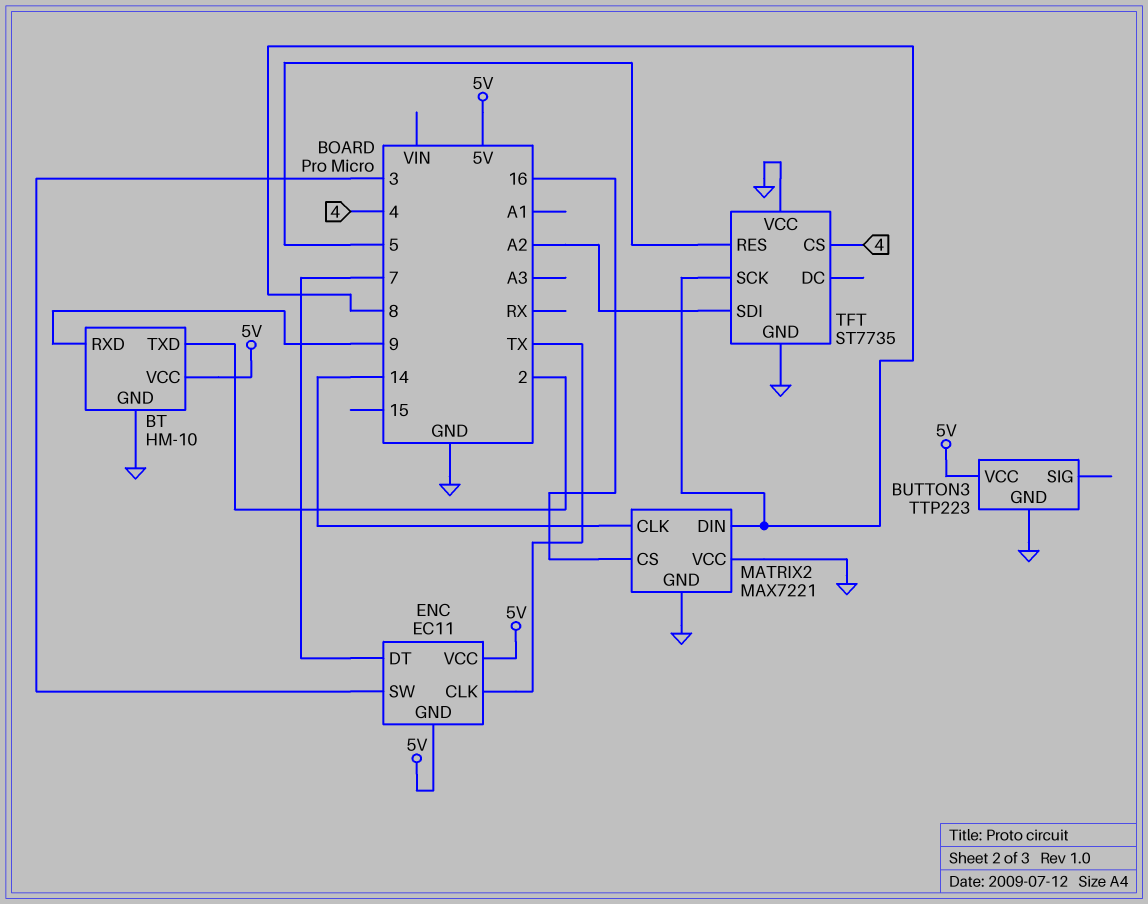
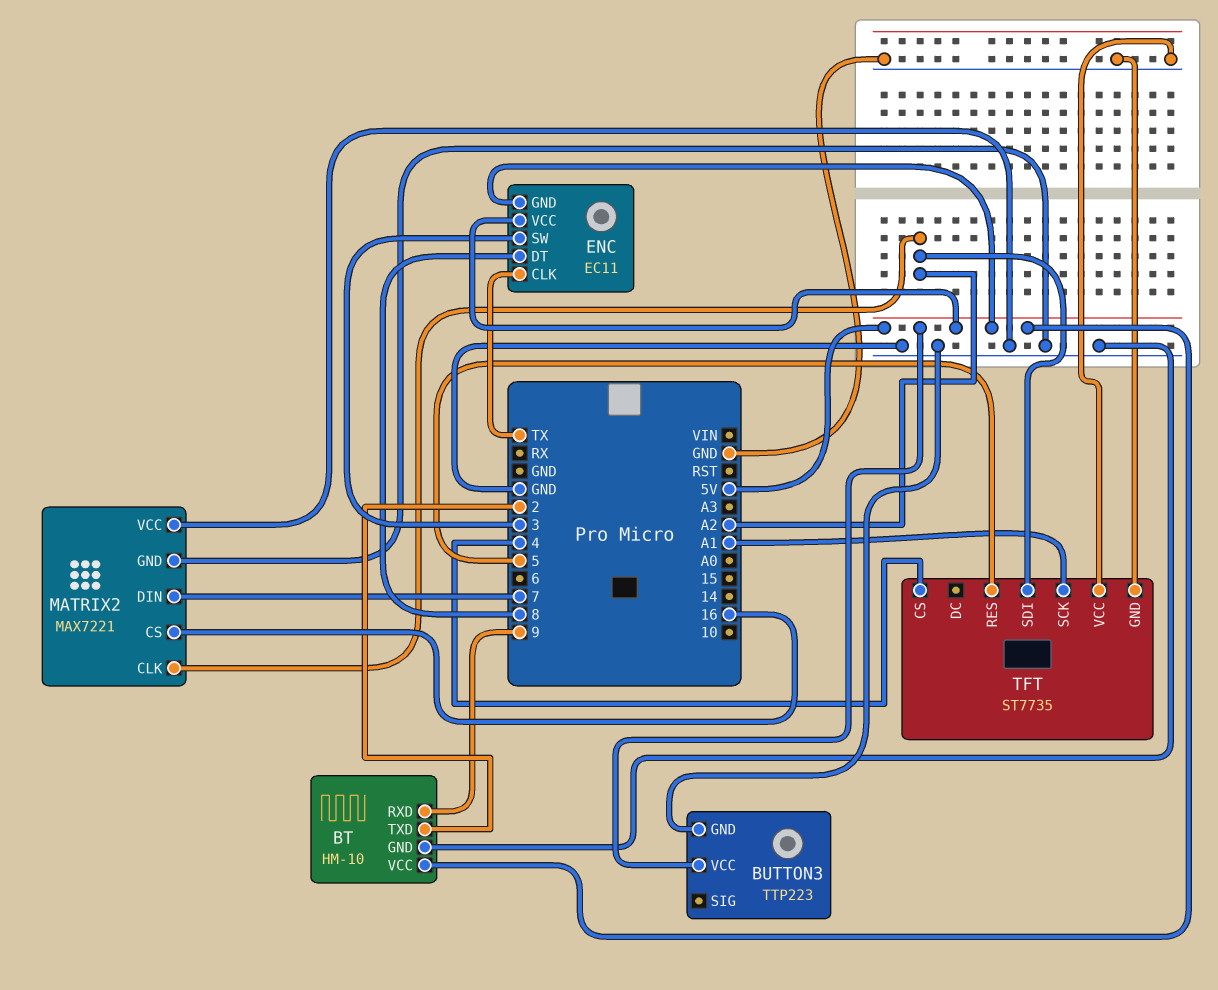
ENC pin DT: 7 -> 8
MATRIX2 pin CLK: 14 -> A2
MATRIX2 pin DIN: 8 -> 7
TFT pin SCK: 8 -> A1

